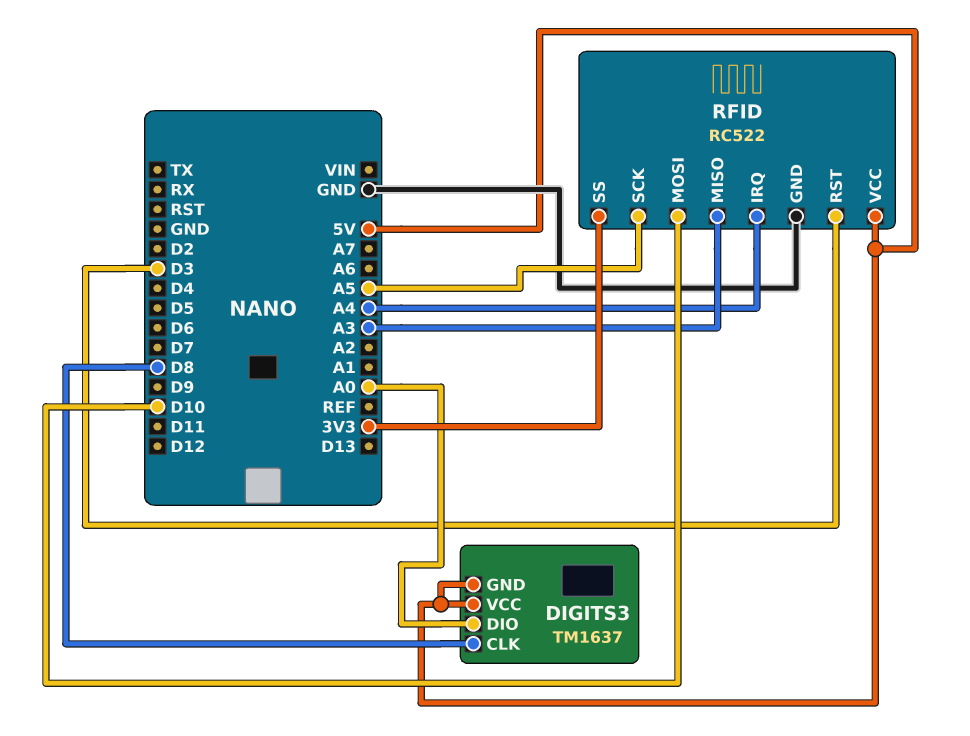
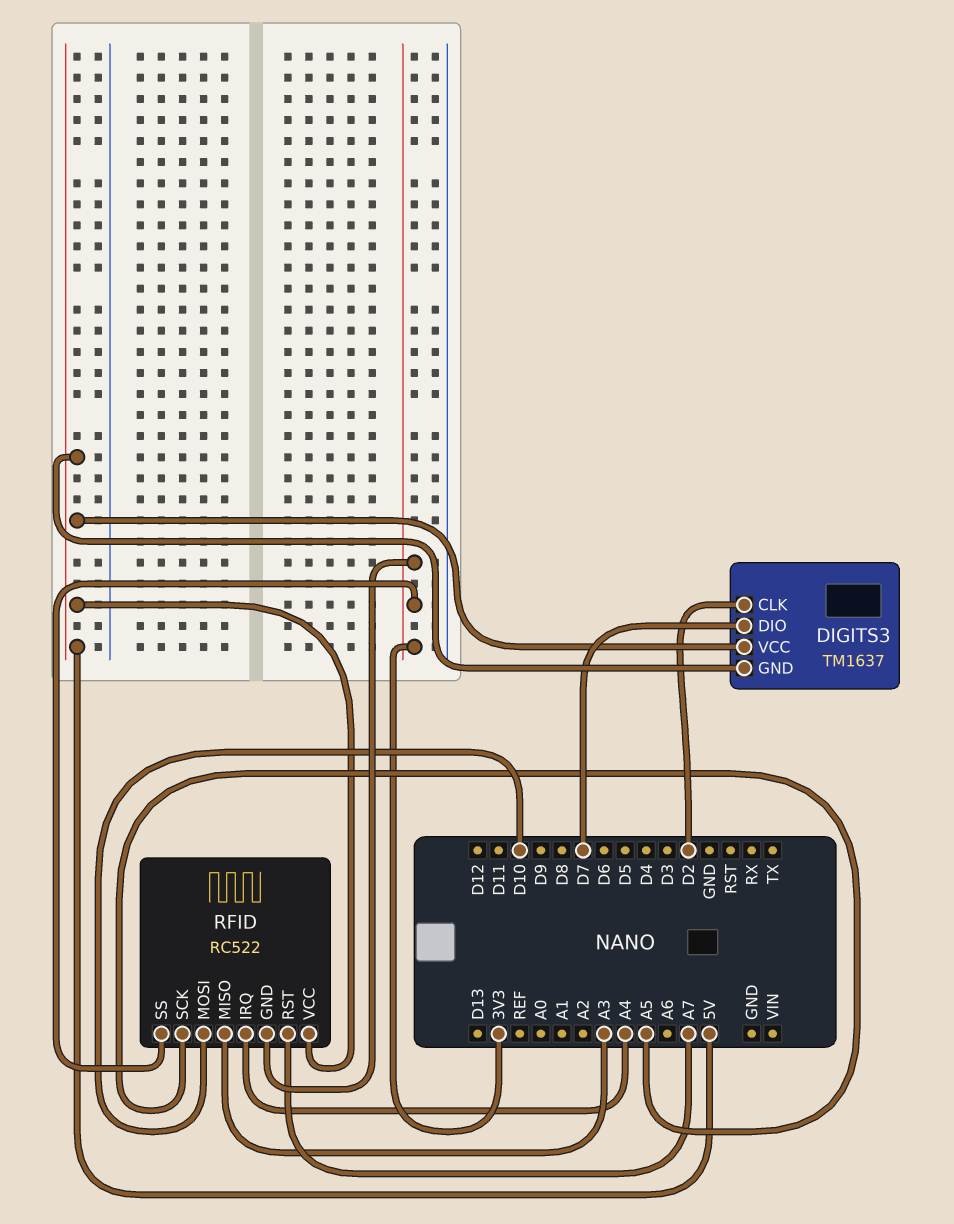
DIGITS3 pin CLK: D8 -> D2
DIGITS3 pin DIO: A0 -> D7
RFID pin GND: GND -> 3V3
RFID pin RST: D3 -> A7

